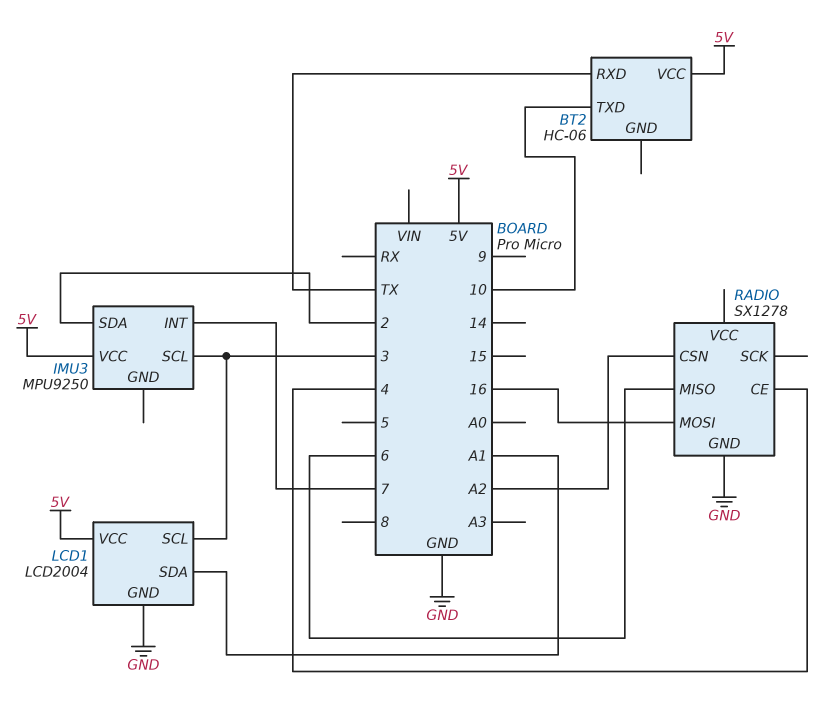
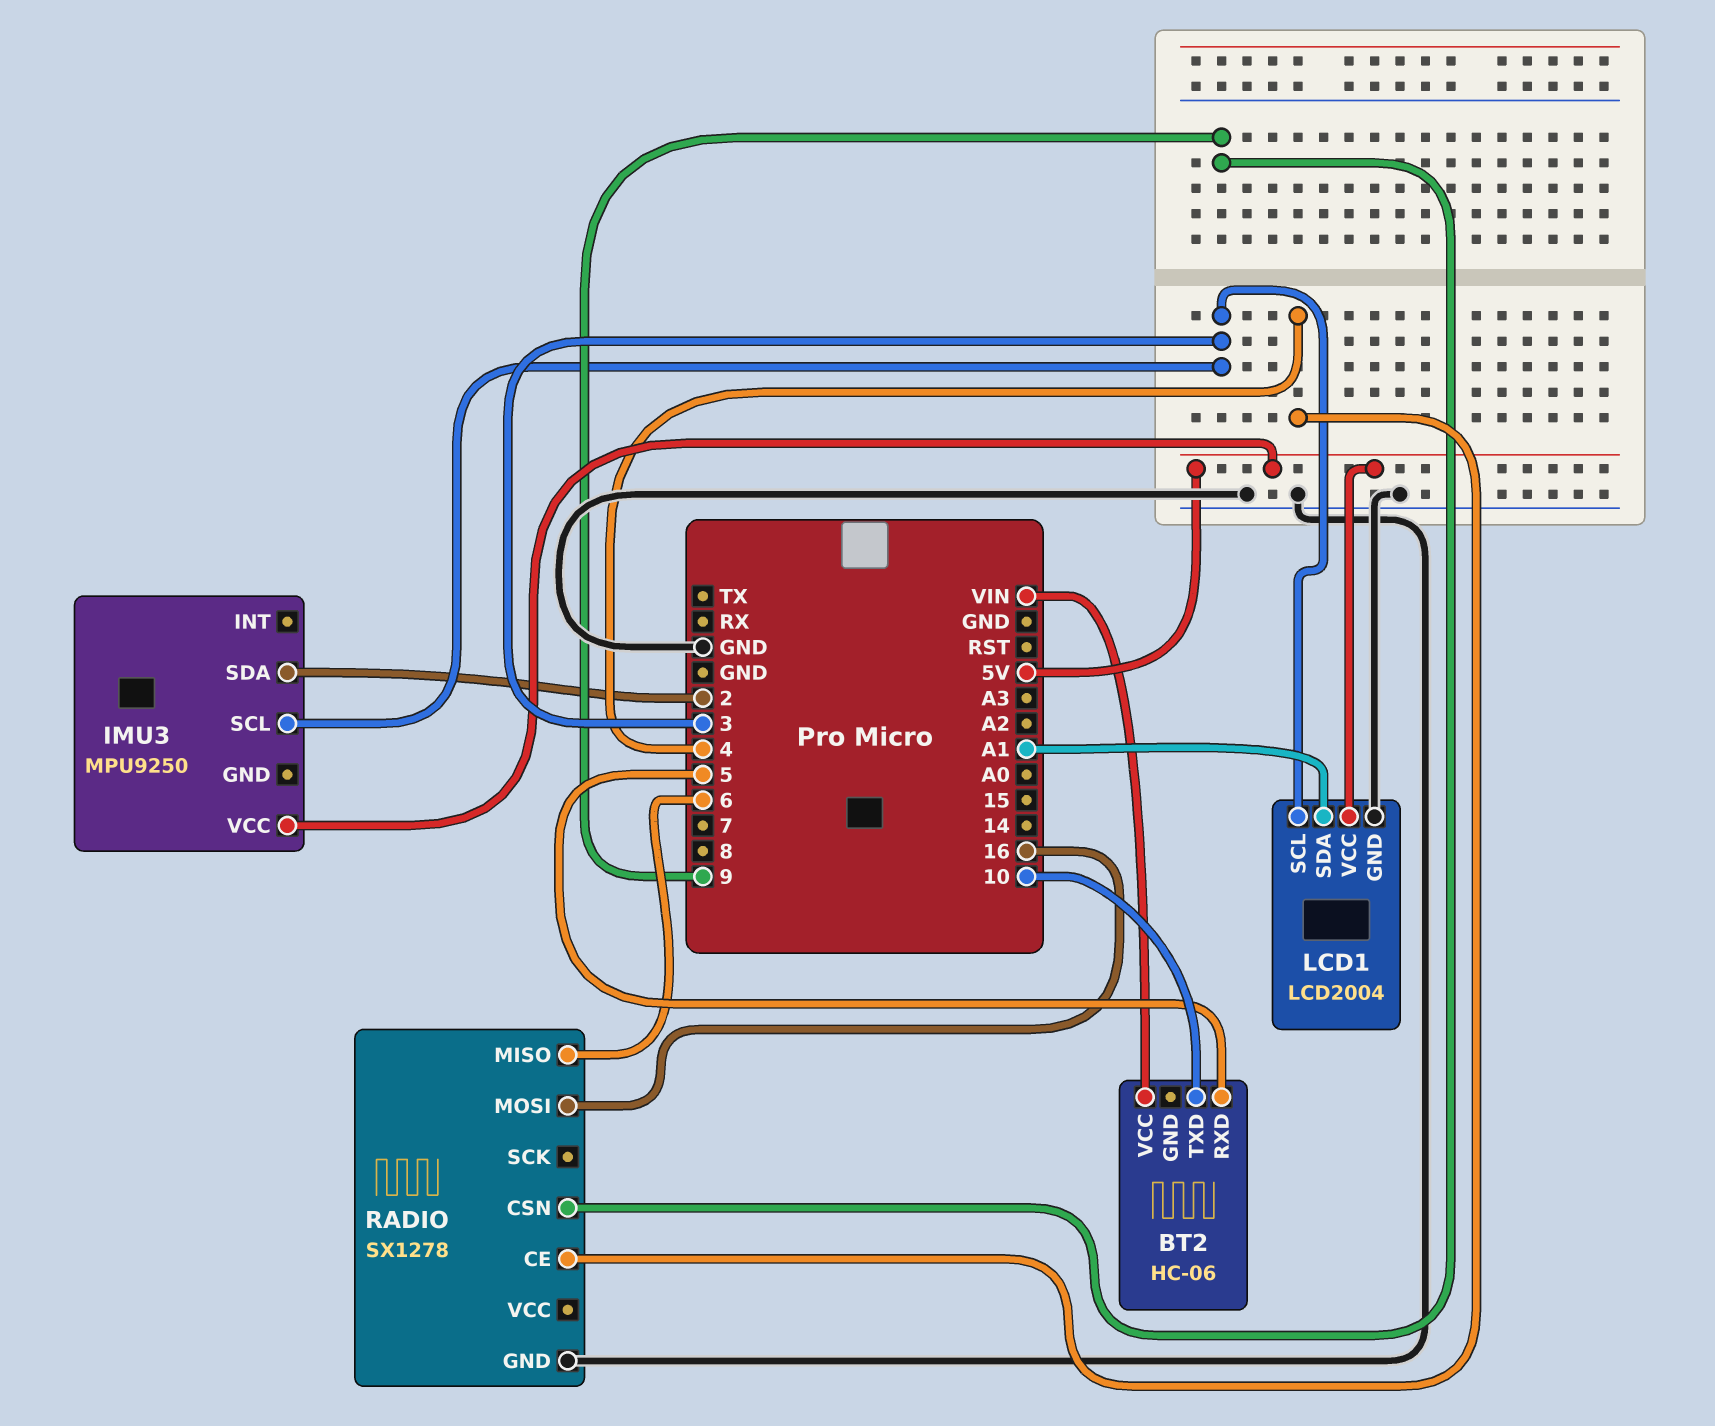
BT2 pin RXD: TX -> 5
BT2 pin VCC: 5V -> VIN
IMU3 pin INT: 7 -> none
RADIO pin CSN: A2 -> 9

